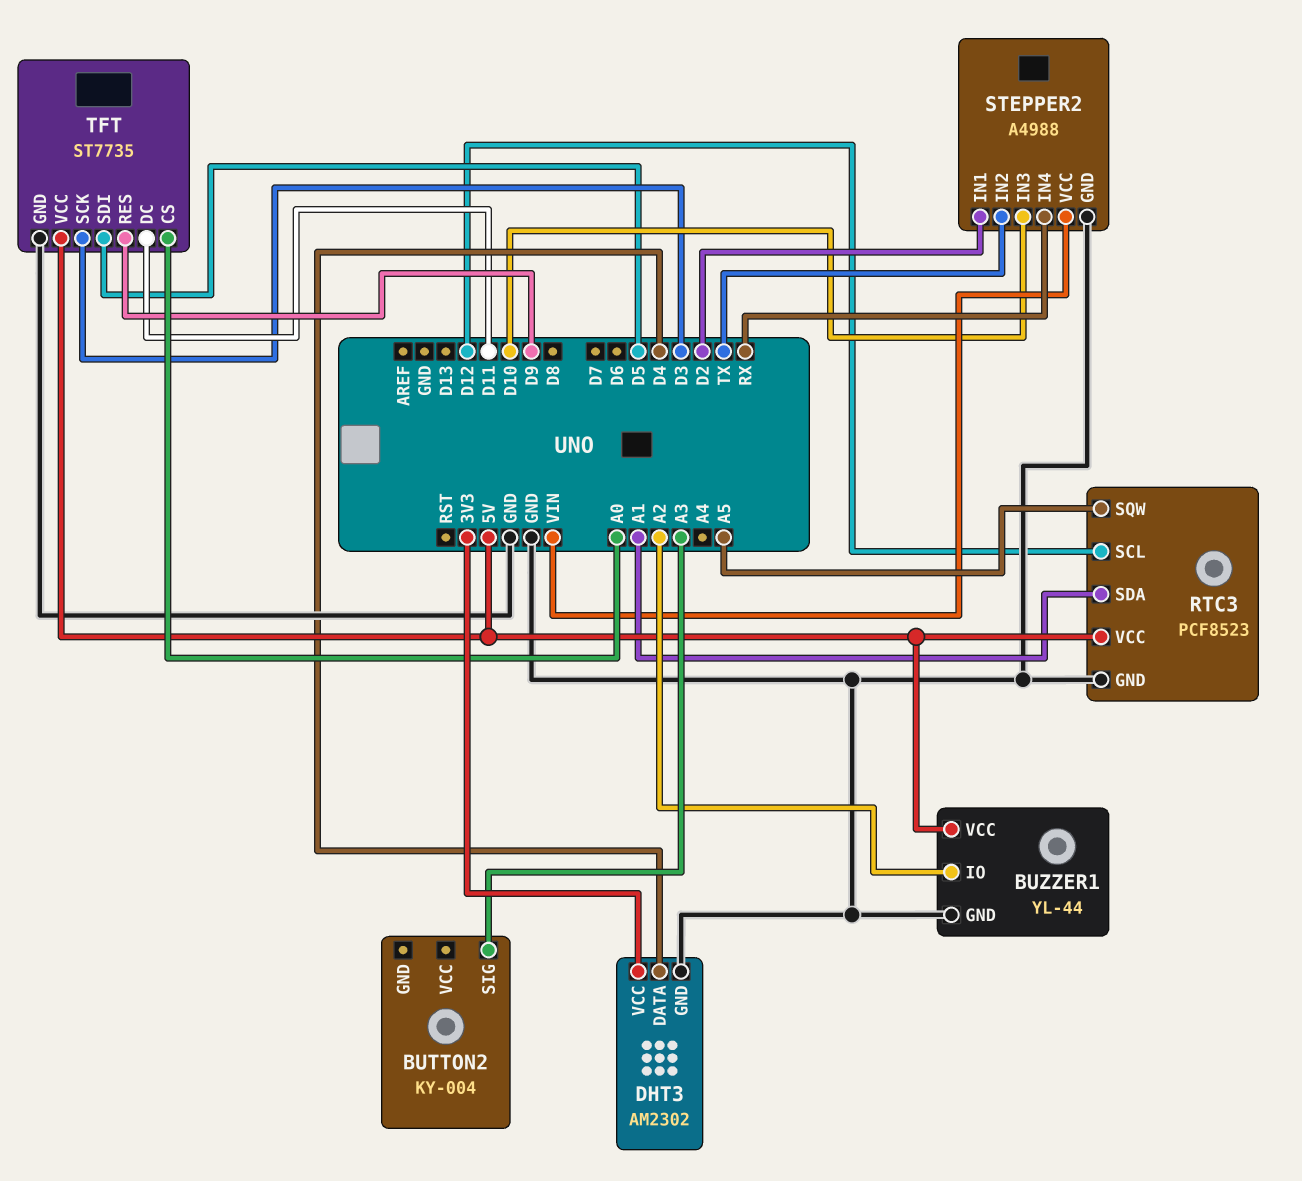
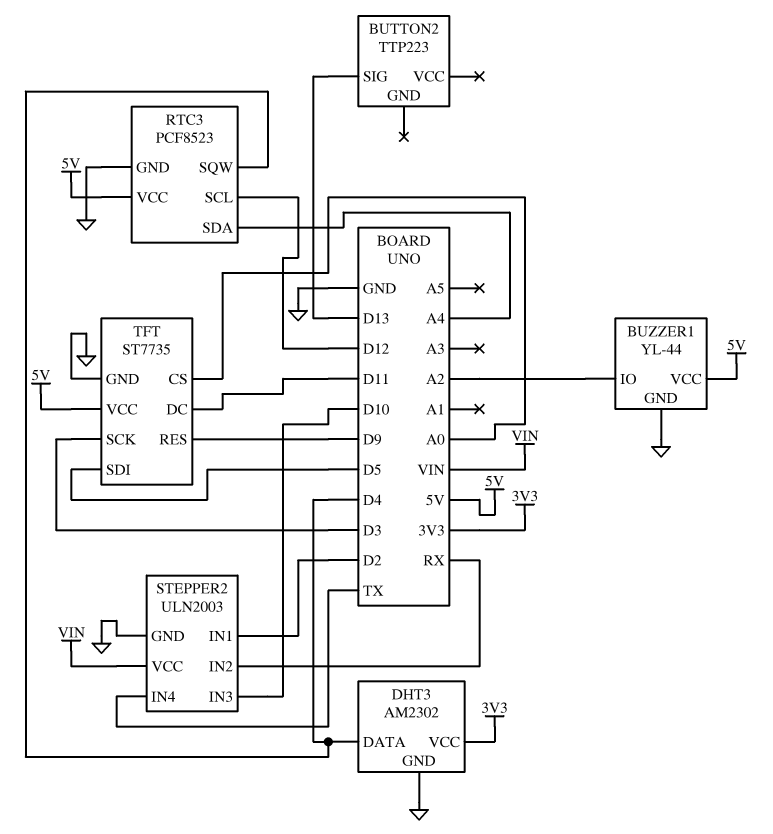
BUTTON2: KY-004 -> TTP223
BUTTON2 pin SIG: A3 -> D13
RTC3 pin SDA: A1 -> A4
RTC3 pin SQW: A5 -> D4
STEPPER2: A4988 -> ULN2003
STEPPER2 pin IN2: TX -> RX
STEPPER2 pin IN4: RX -> TX

